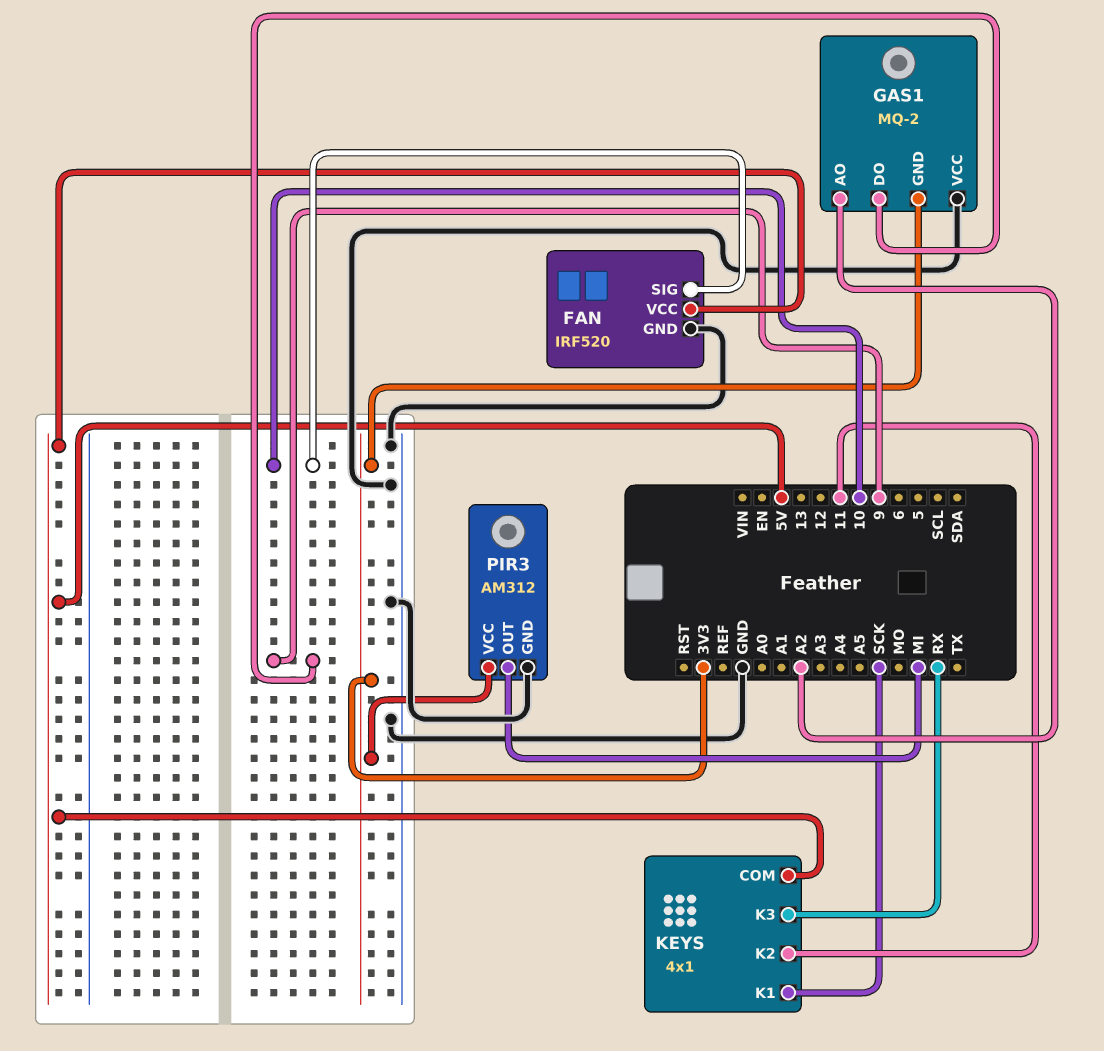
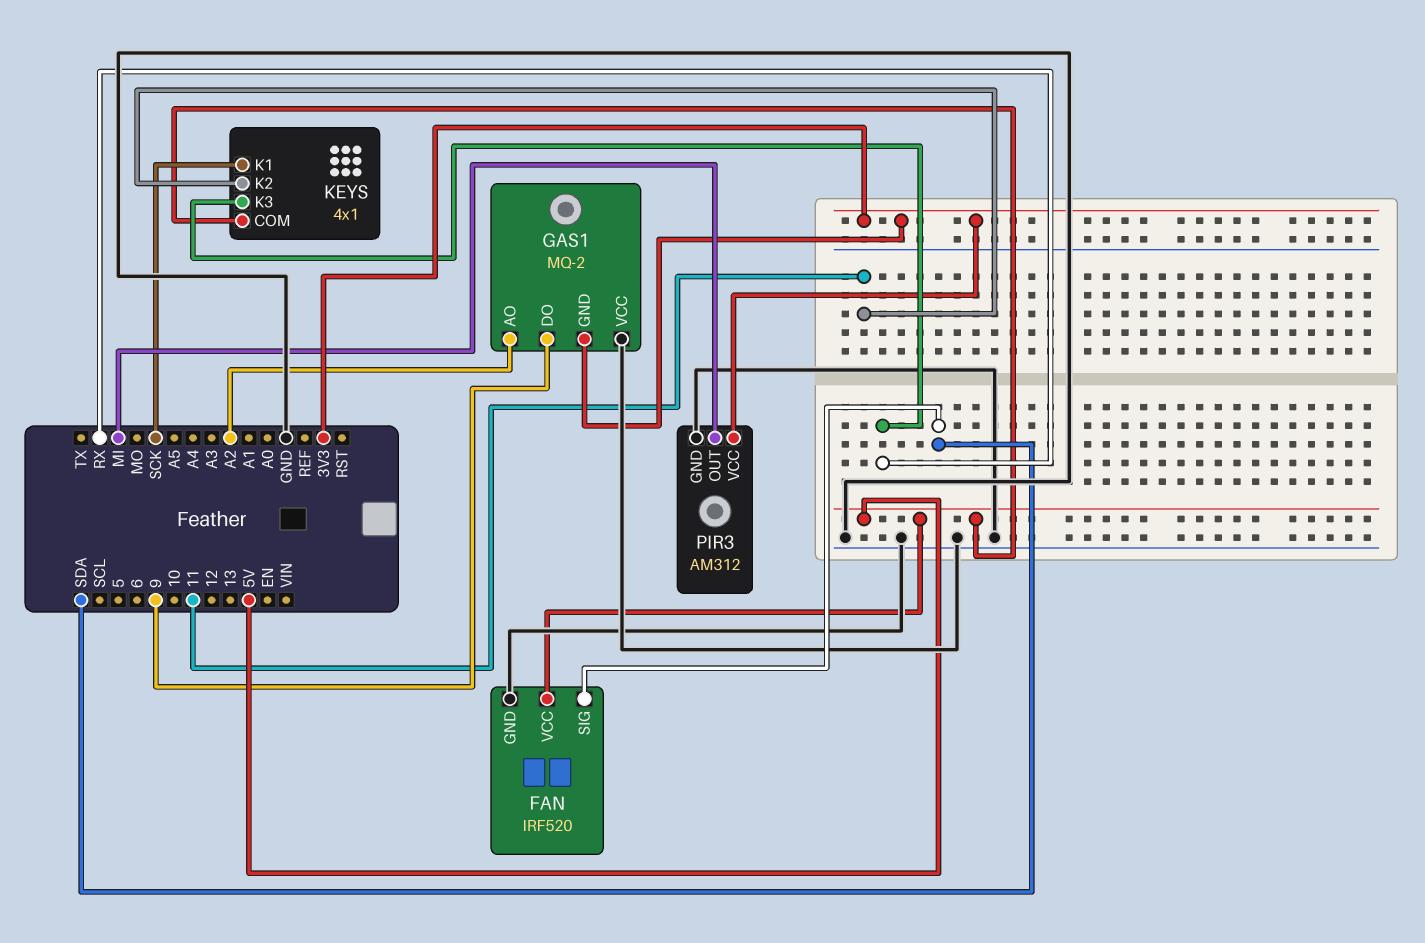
FAN pin SIG: 10 -> SDA

